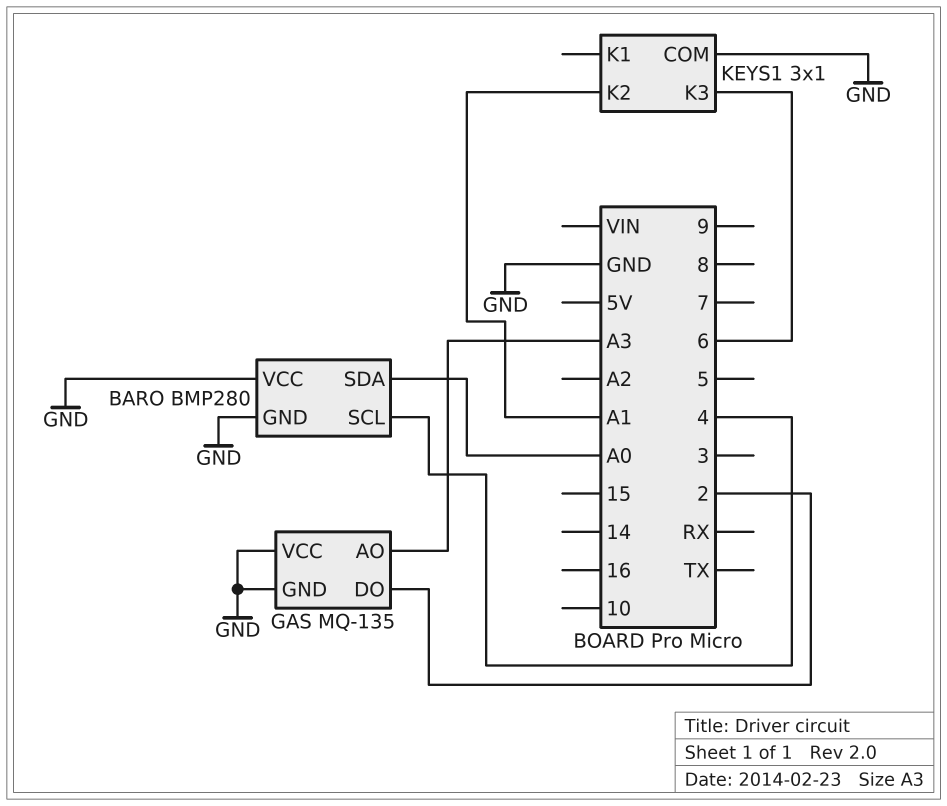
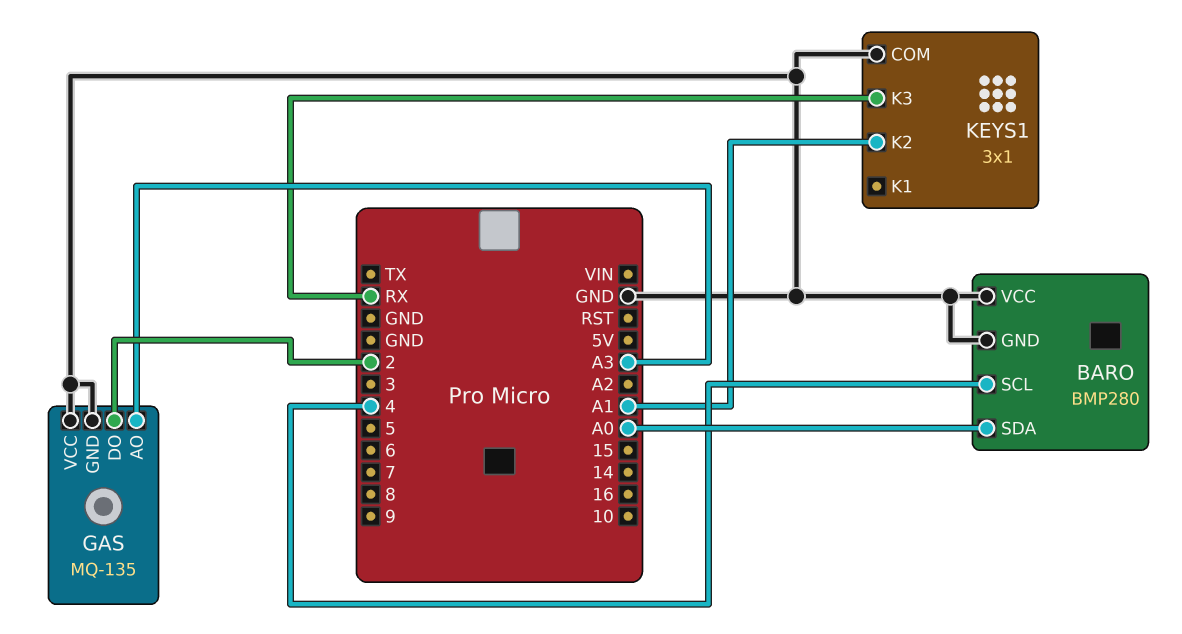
KEYS1 pin K3: 6 -> RX

